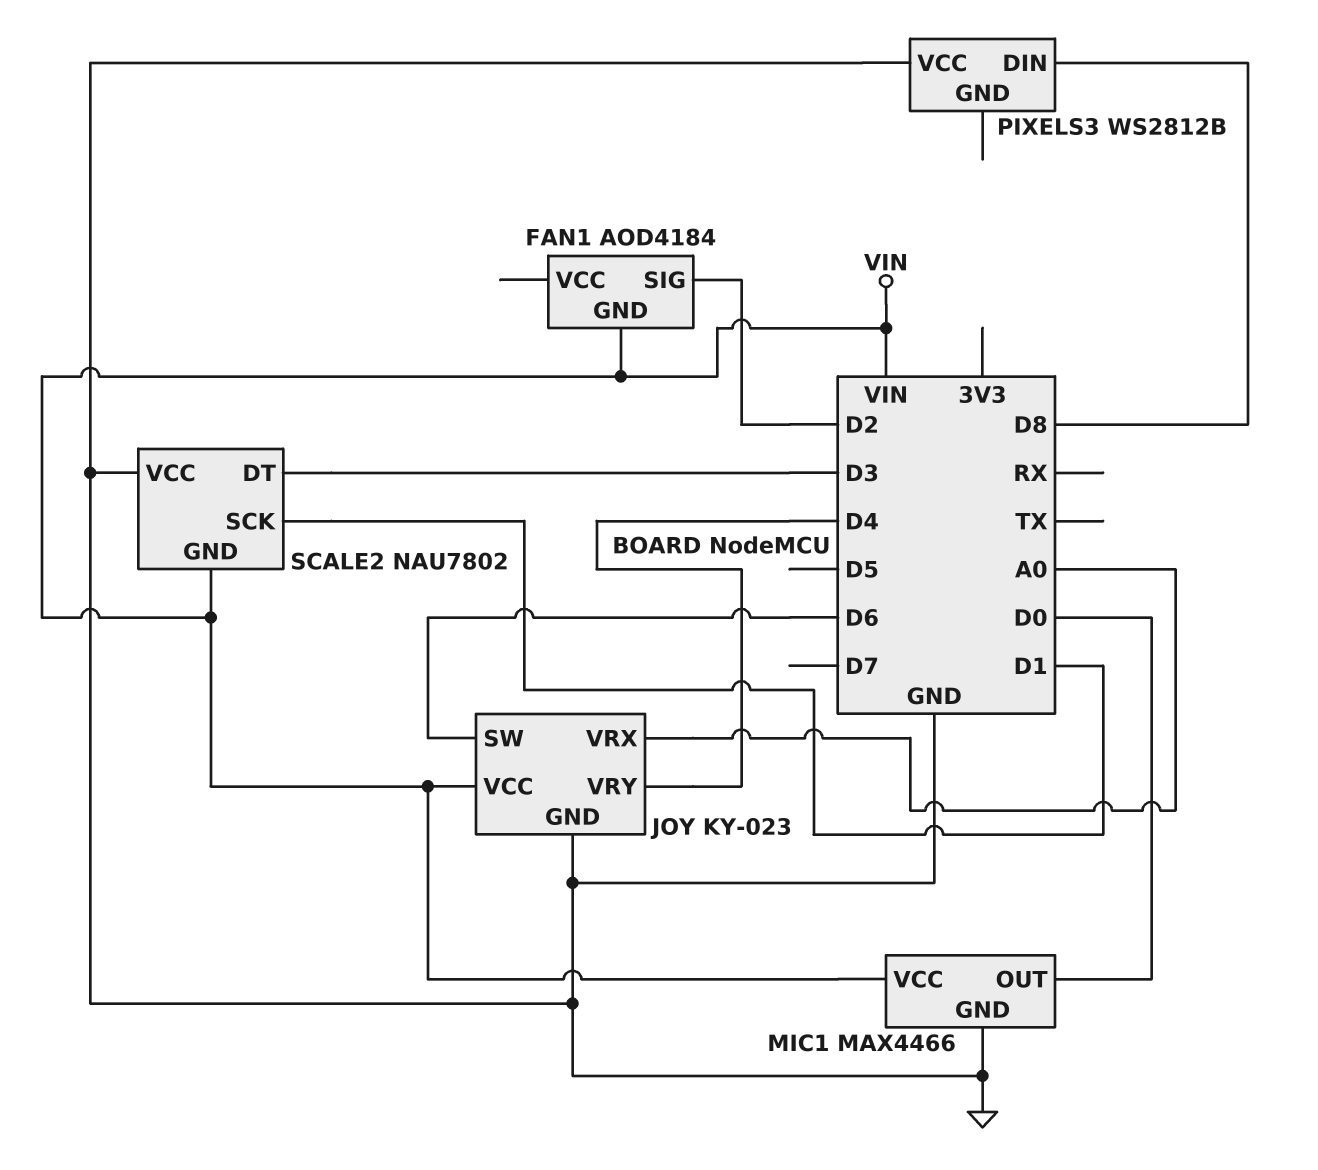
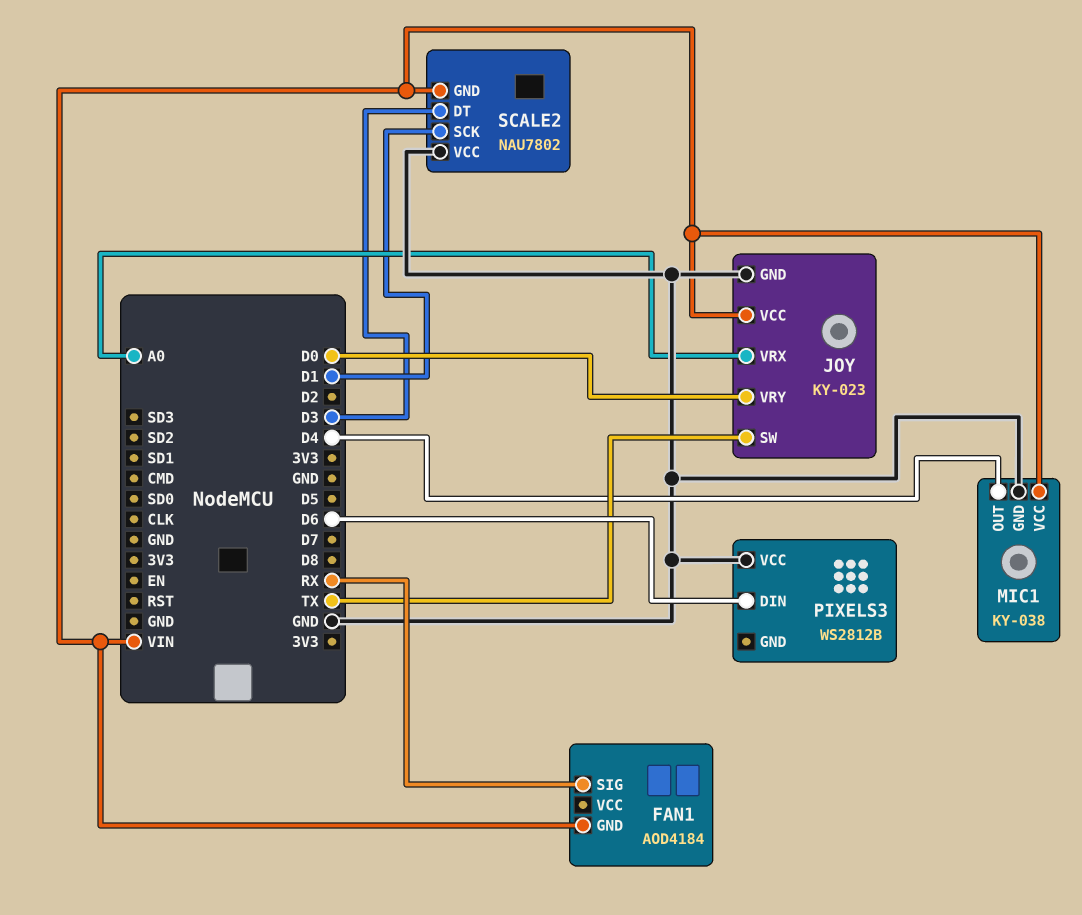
FAN1 pin SIG: D2 -> RX
JOY pin SW: D6 -> TX
JOY pin VRY: D4 -> D0
MIC1: MAX4466 -> KY-038
MIC1 pin OUT: D0 -> D4
PIXELS3 pin DIN: D8 -> D6

